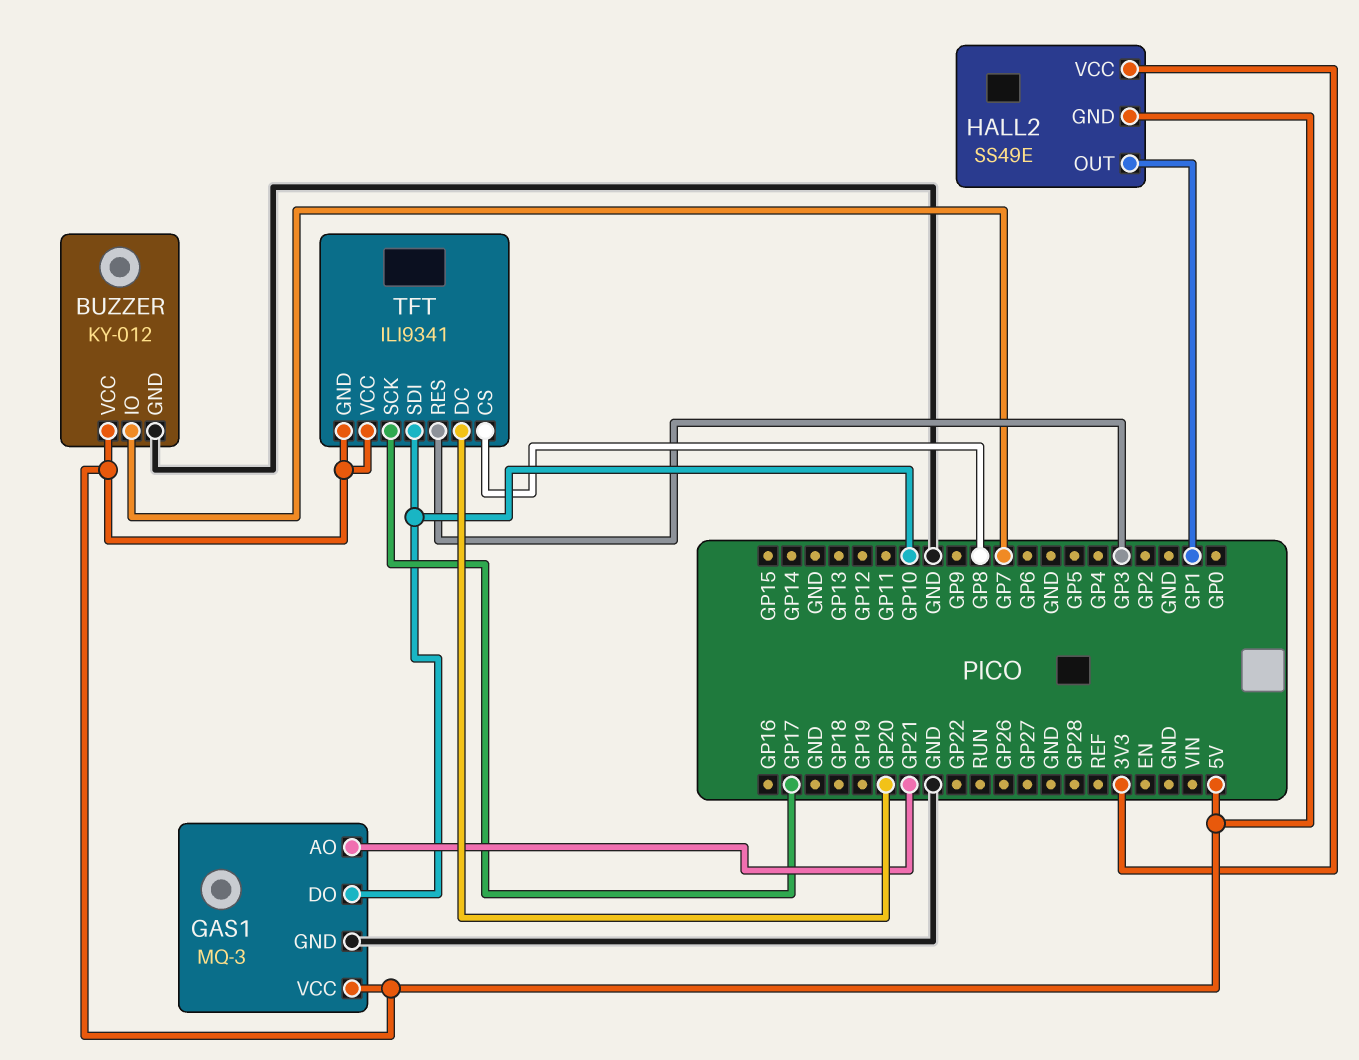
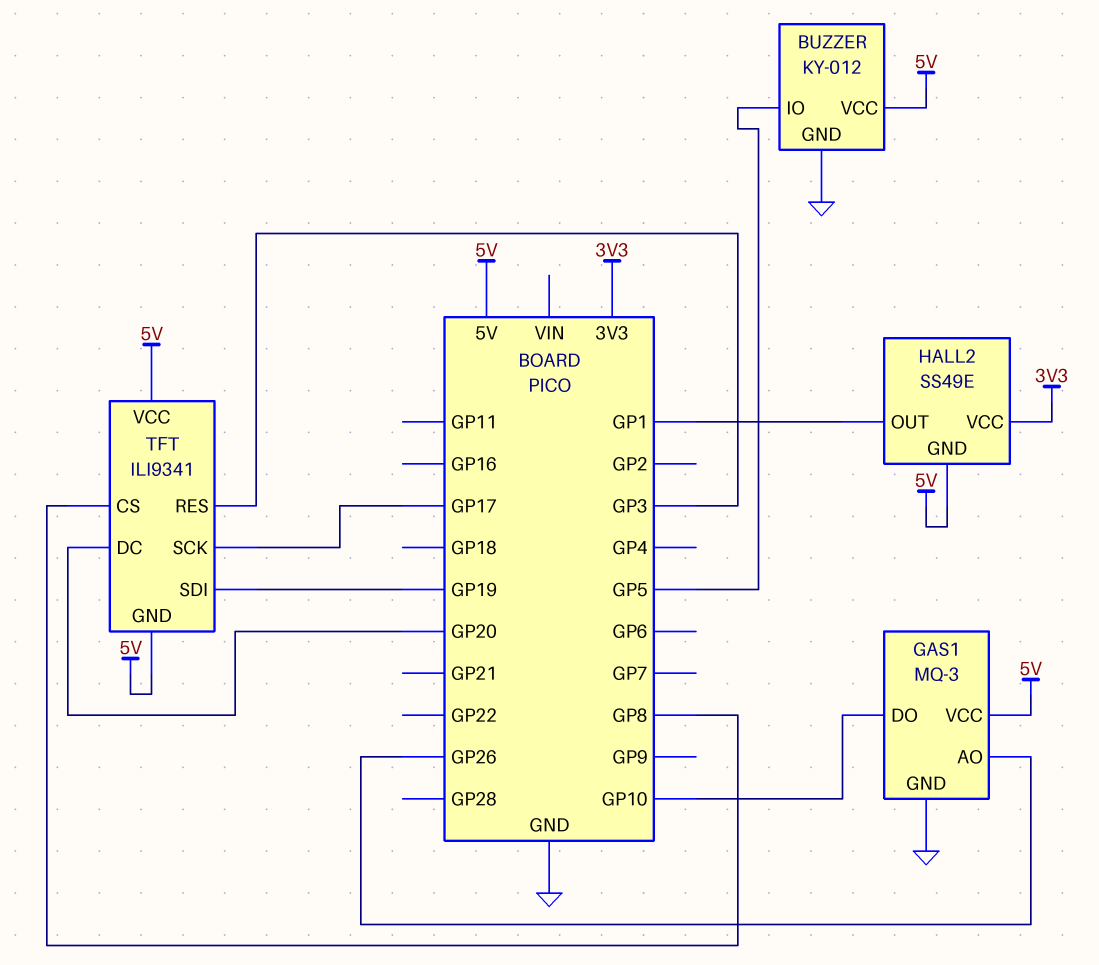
BUZZER pin IO: GP7 -> GP5
GAS1 pin AO: GP21 -> GP26
TFT pin SDI: GP10 -> GP19

